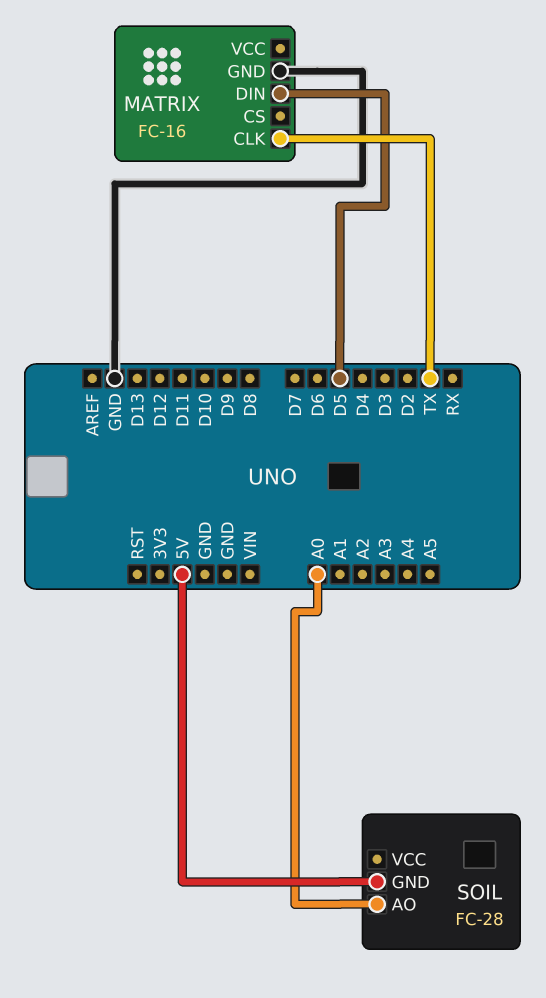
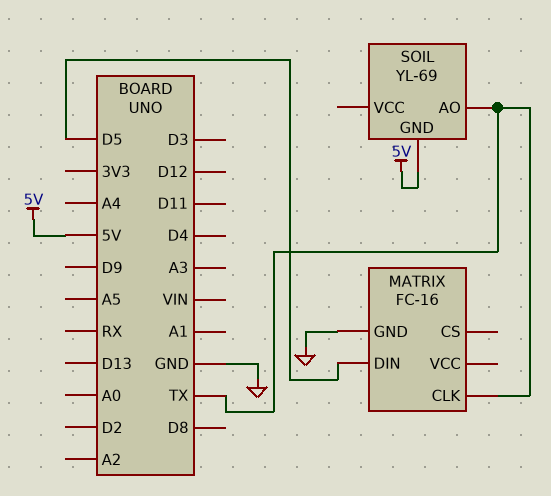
SOIL: FC-28 -> YL-69
SOIL pin AO: A0 -> TX

